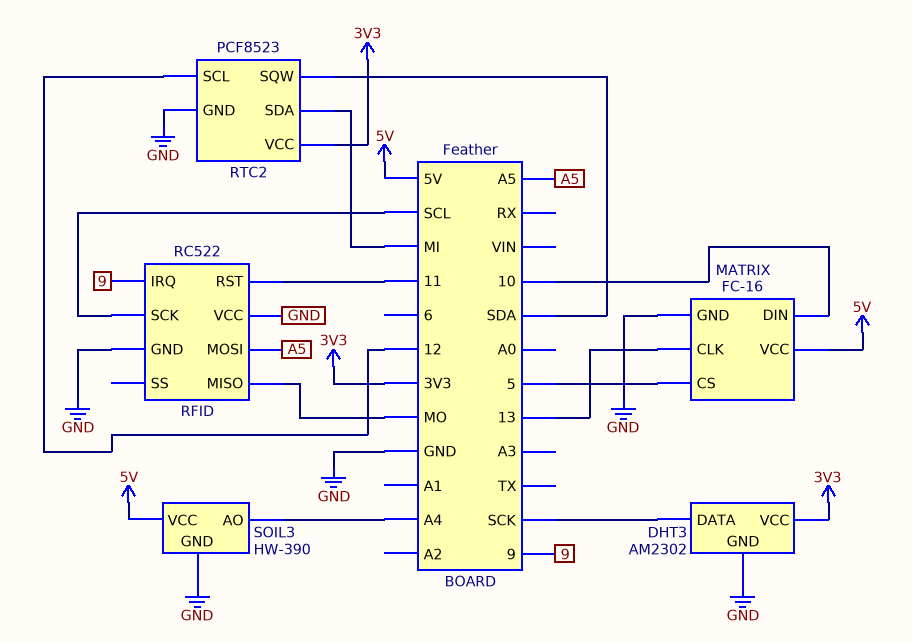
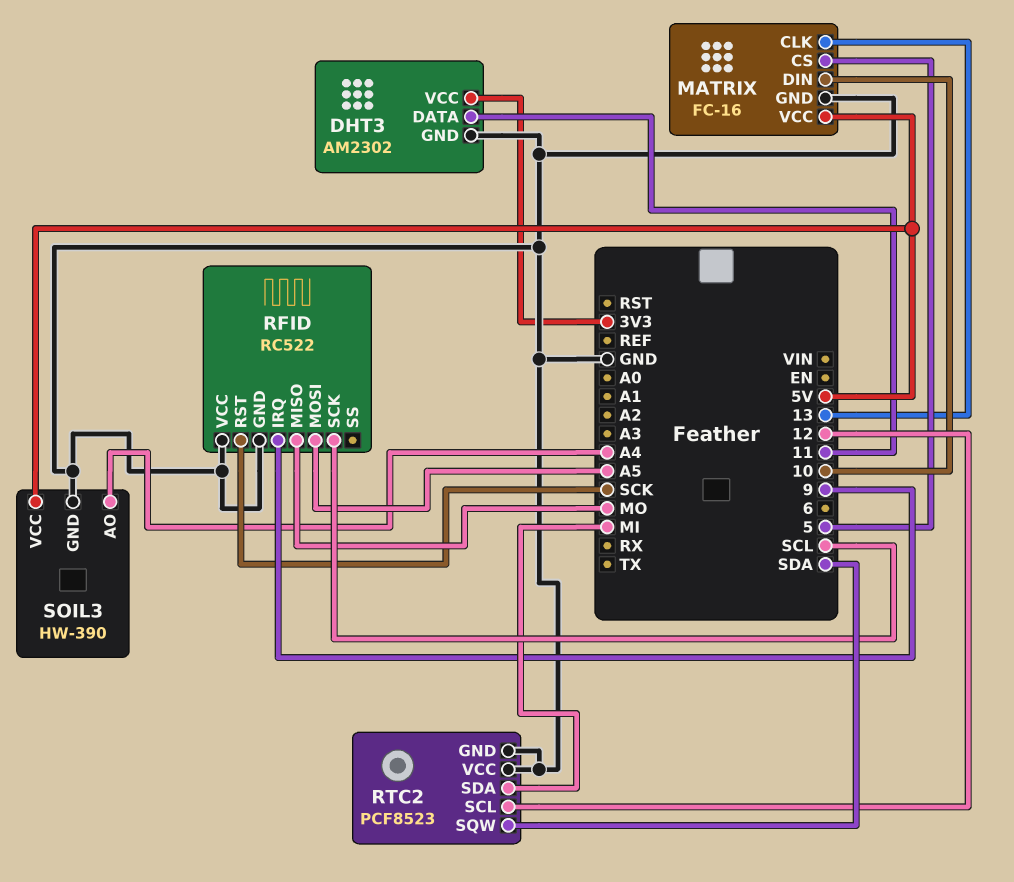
DHT3 pin DATA: SCK -> 11
RFID pin RST: 11 -> SCK
RTC2 pin VCC: 3V3 -> GND

